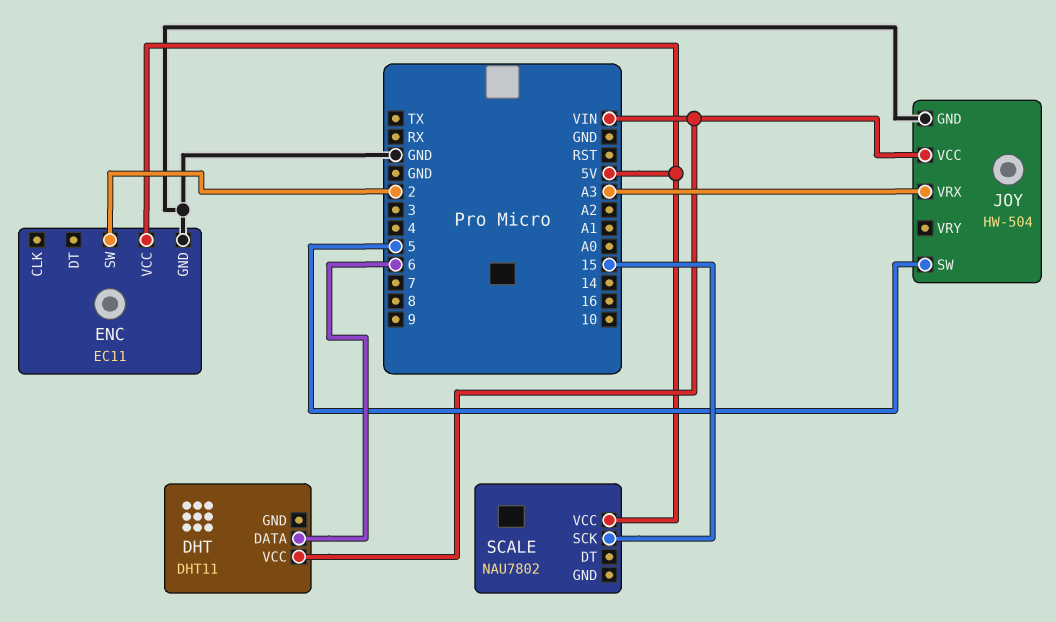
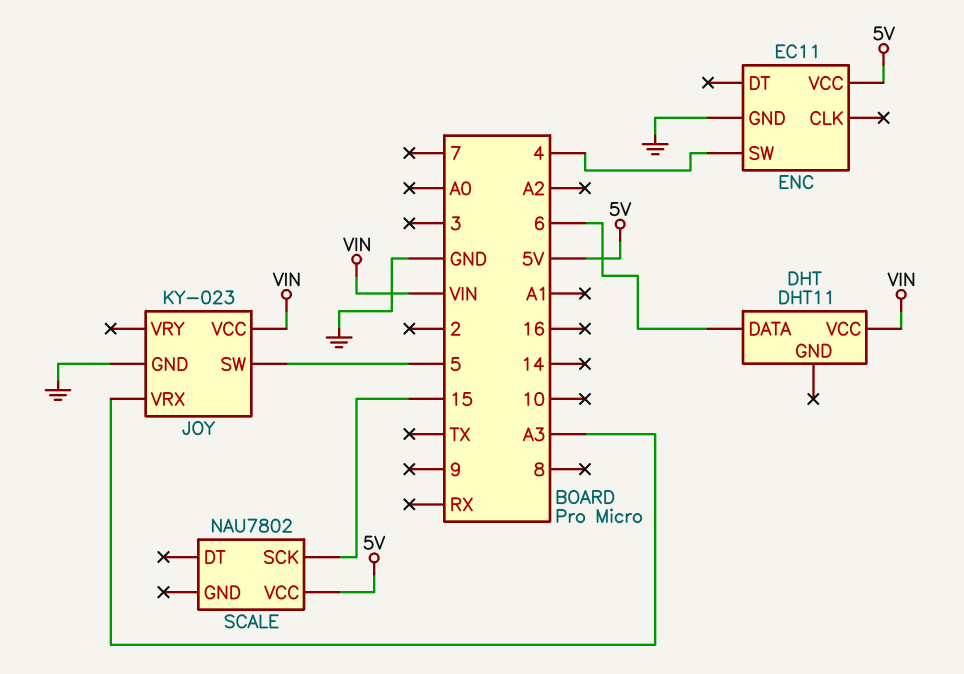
ENC pin SW: 2 -> 4
JOY: HW-504 -> KY-023

